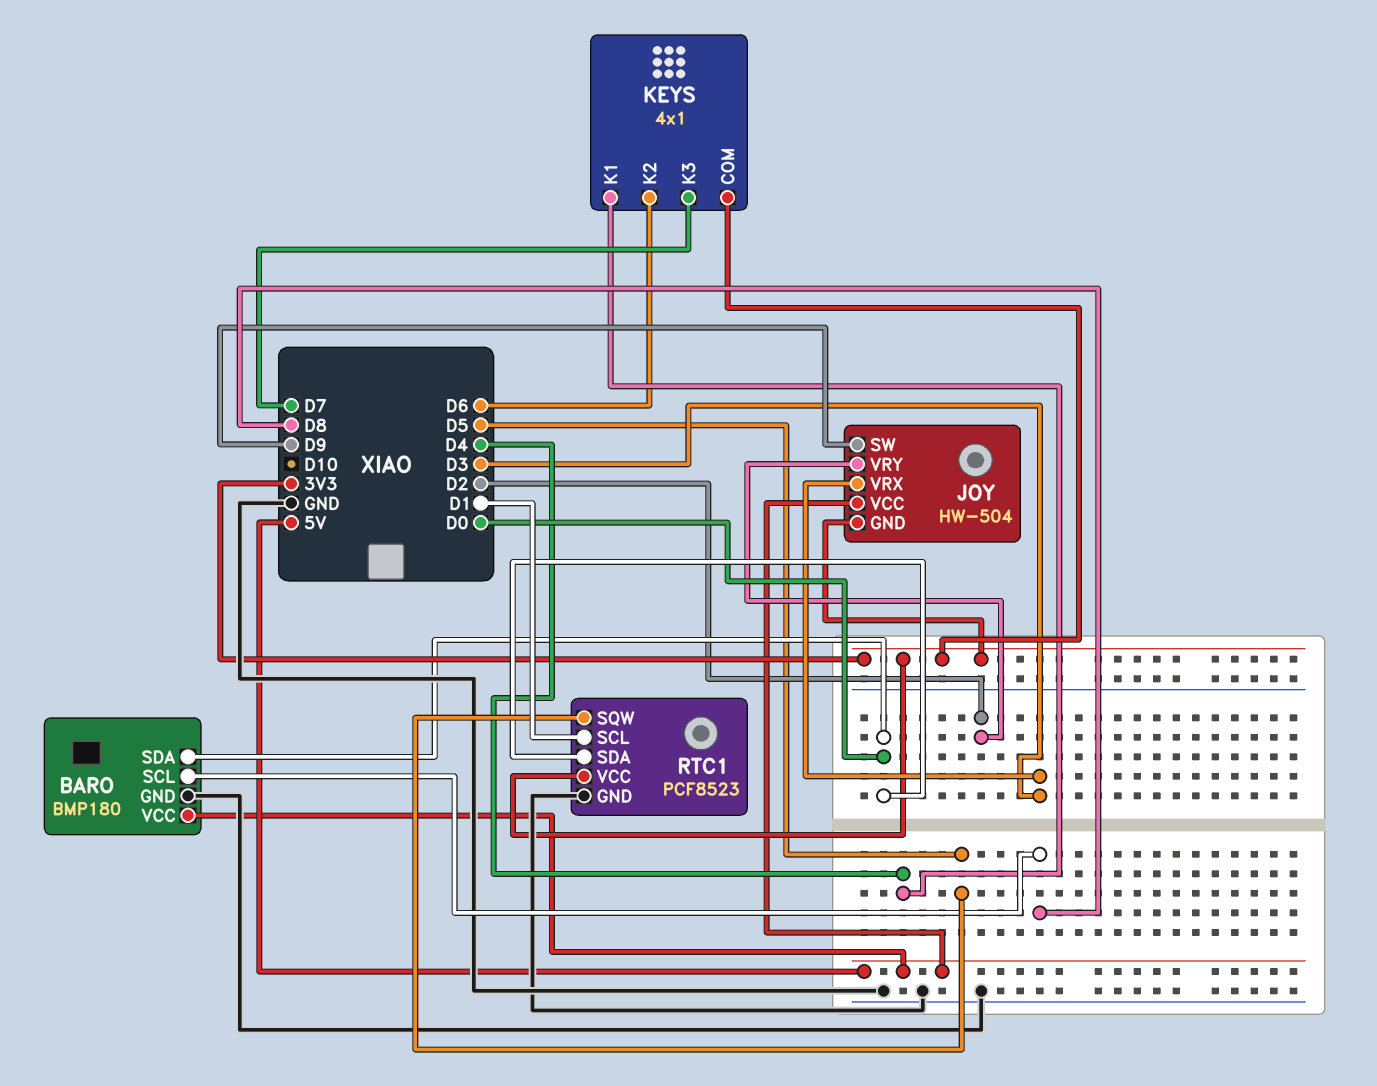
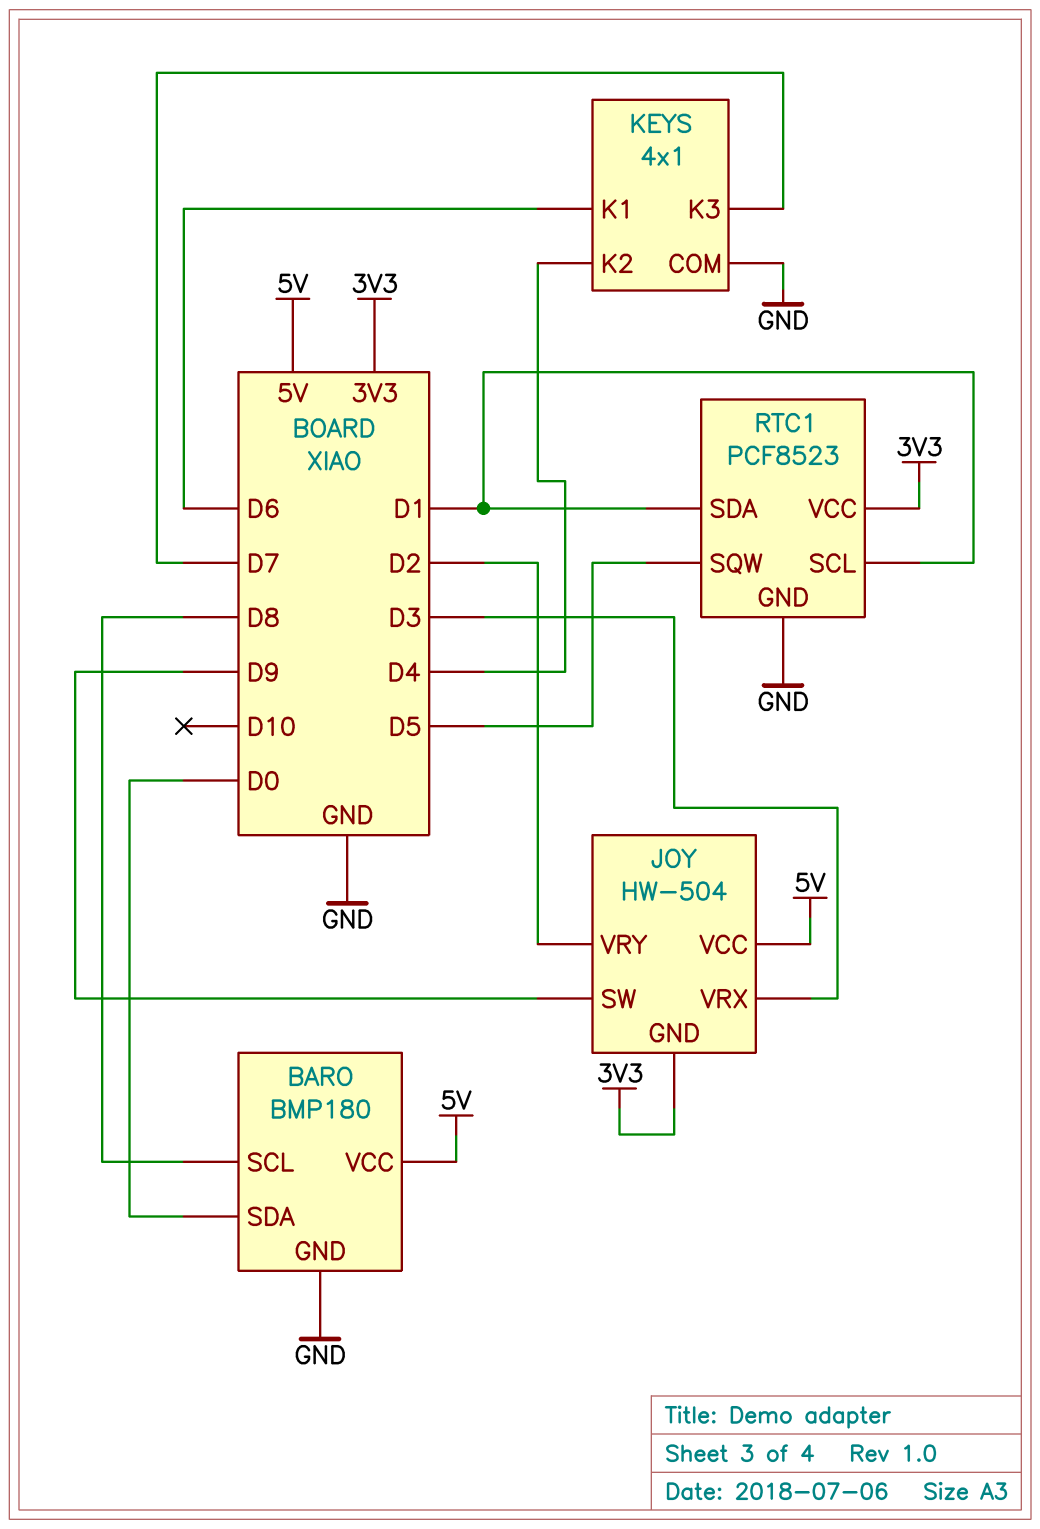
KEYS pin COM: 3V3 -> GND
KEYS pin K1: D4 -> D6
KEYS pin K2: D6 -> D4
RTC1 pin SDA: D0 -> D1

